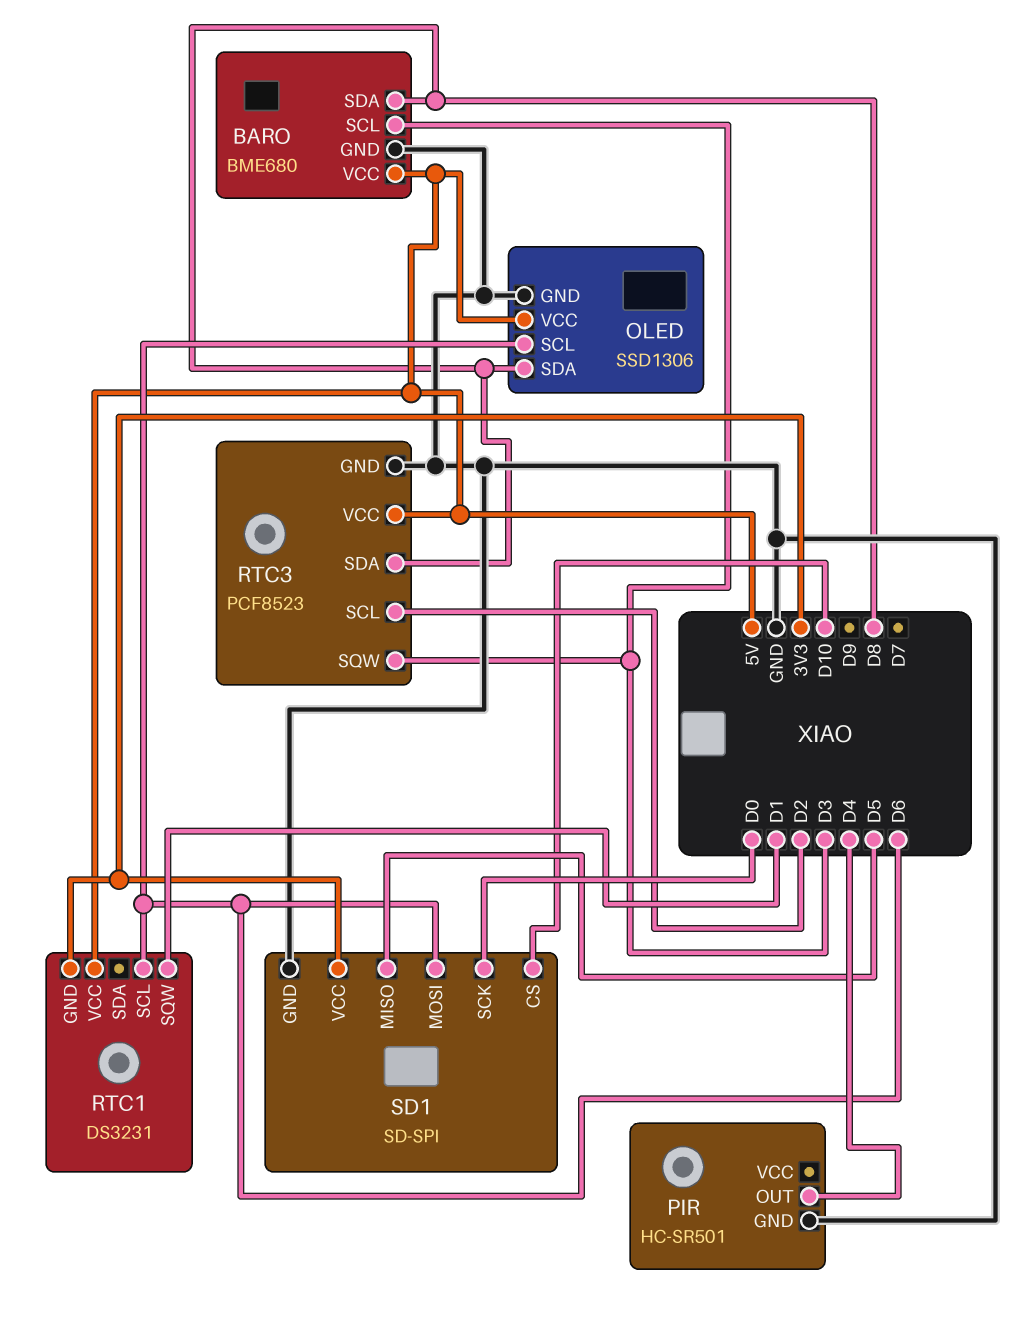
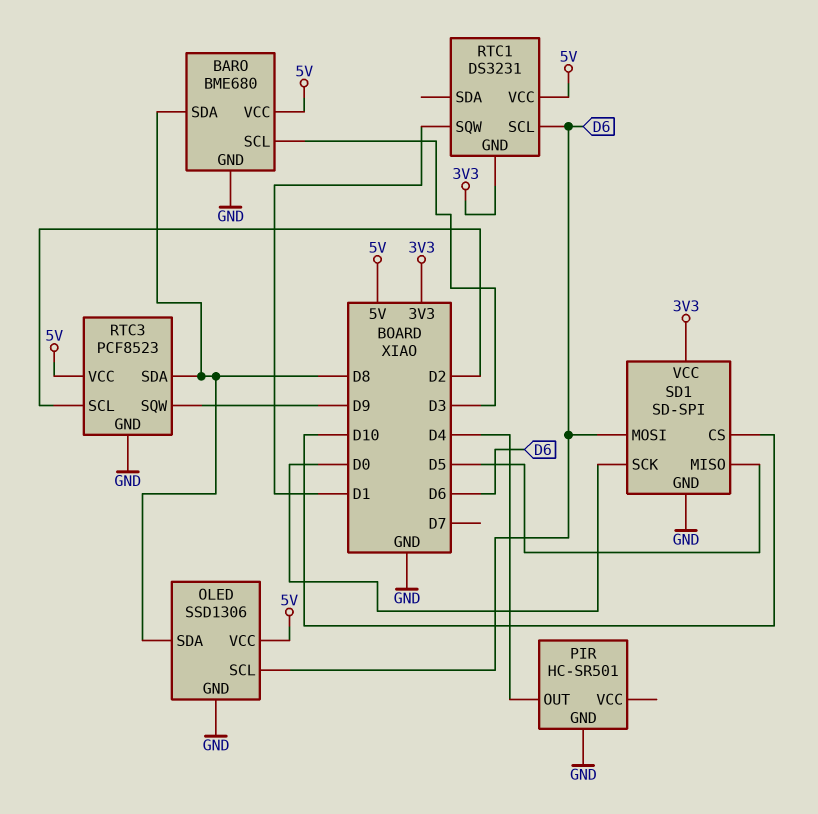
RTC3 pin SQW: D3 -> D9

